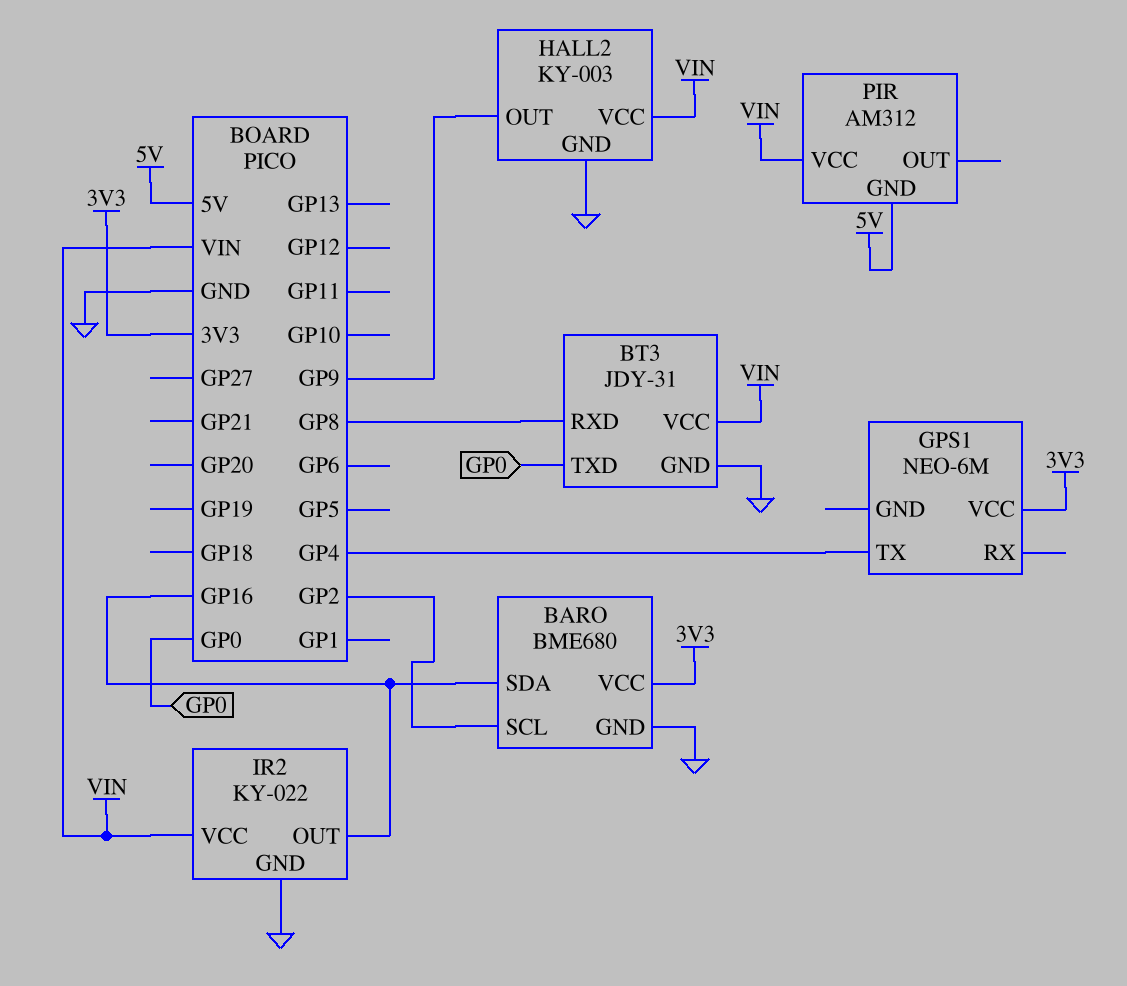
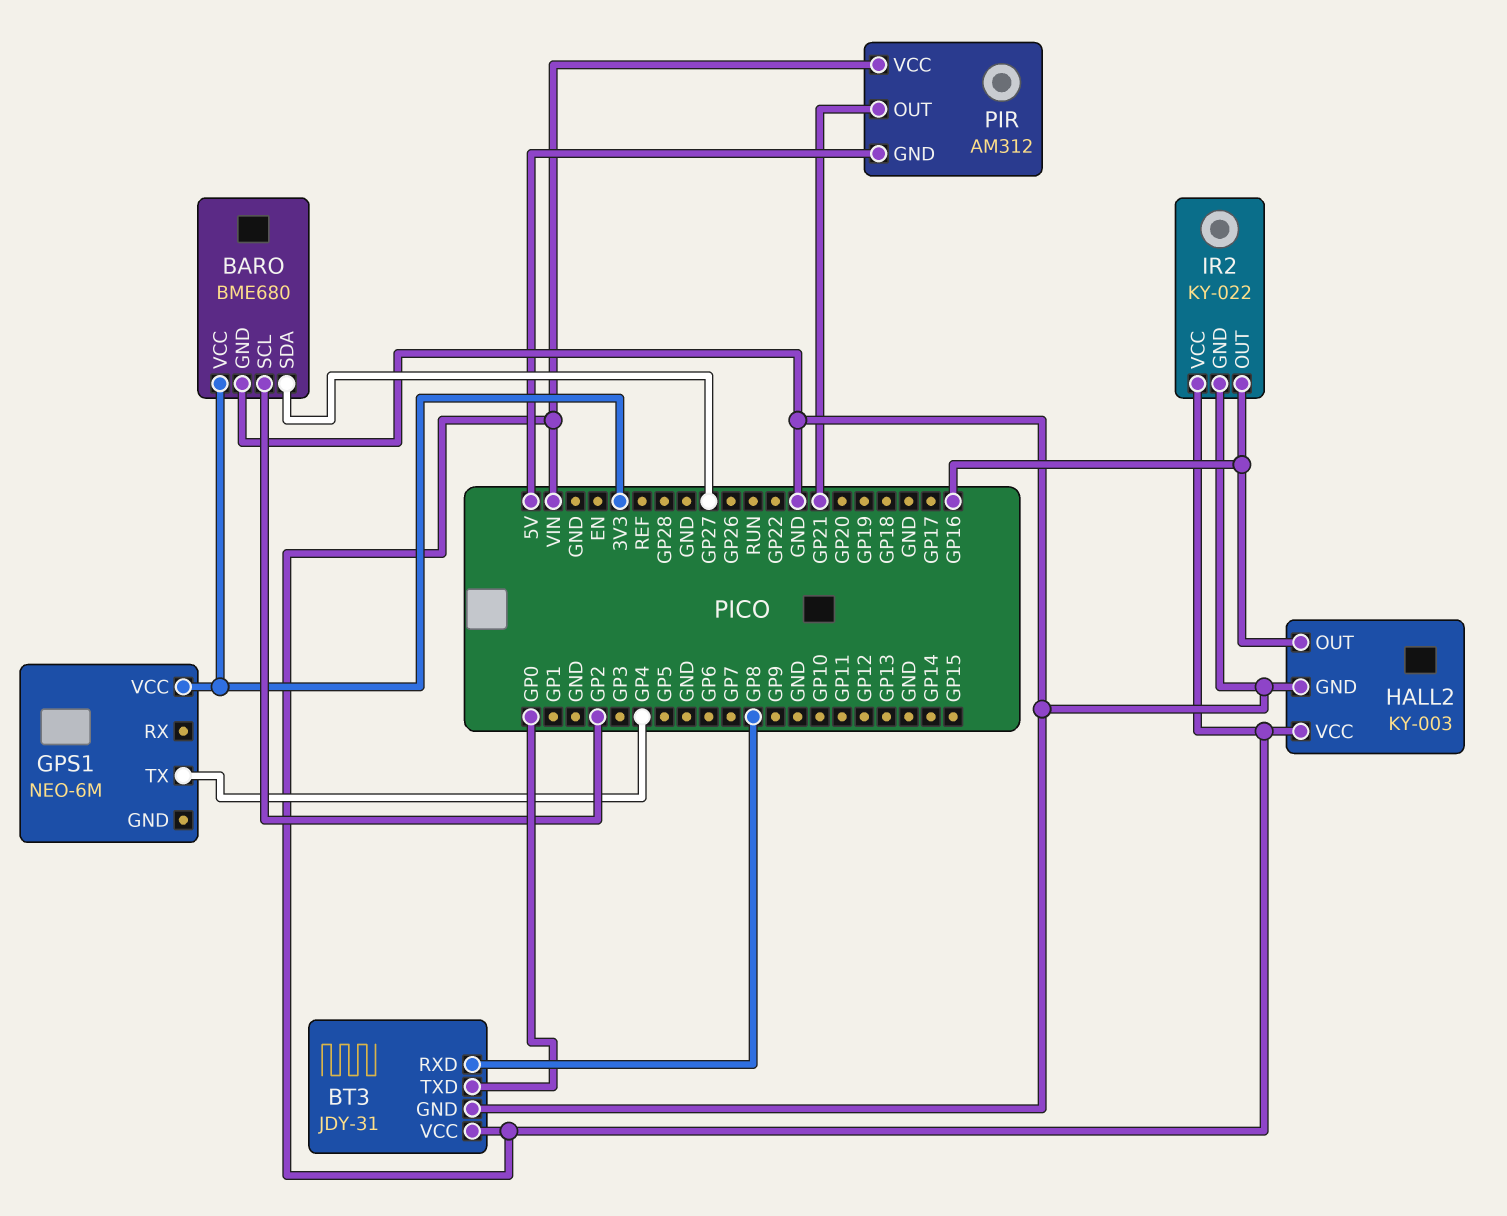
BARO pin SDA: GP16 -> GP27
HALL2 pin OUT: GP9 -> GP16
PIR pin OUT: none -> GP21

